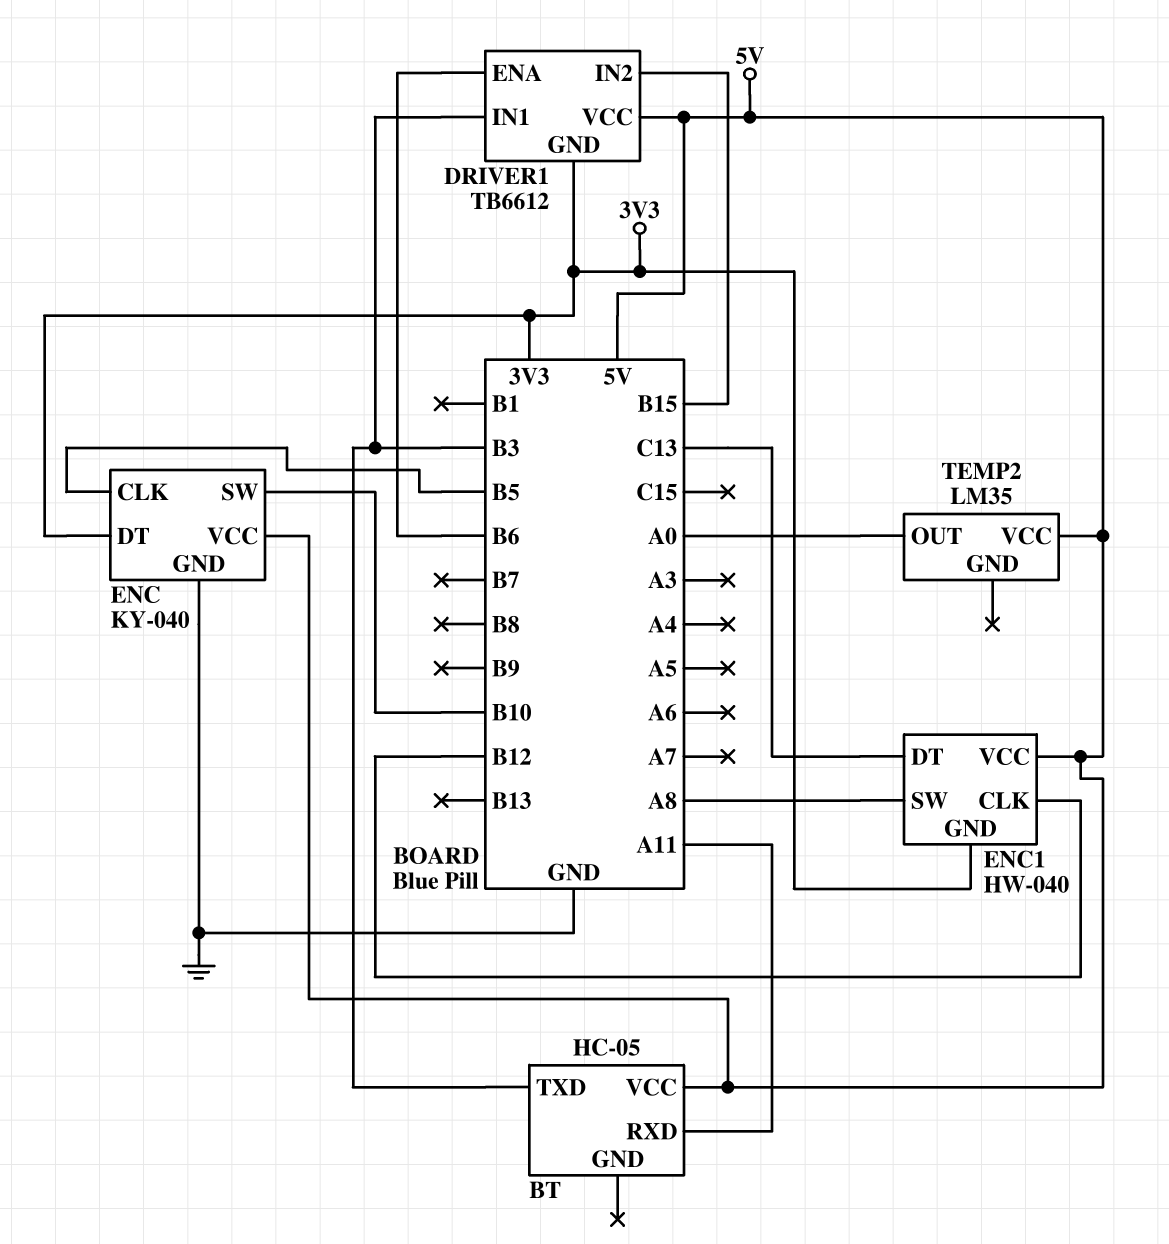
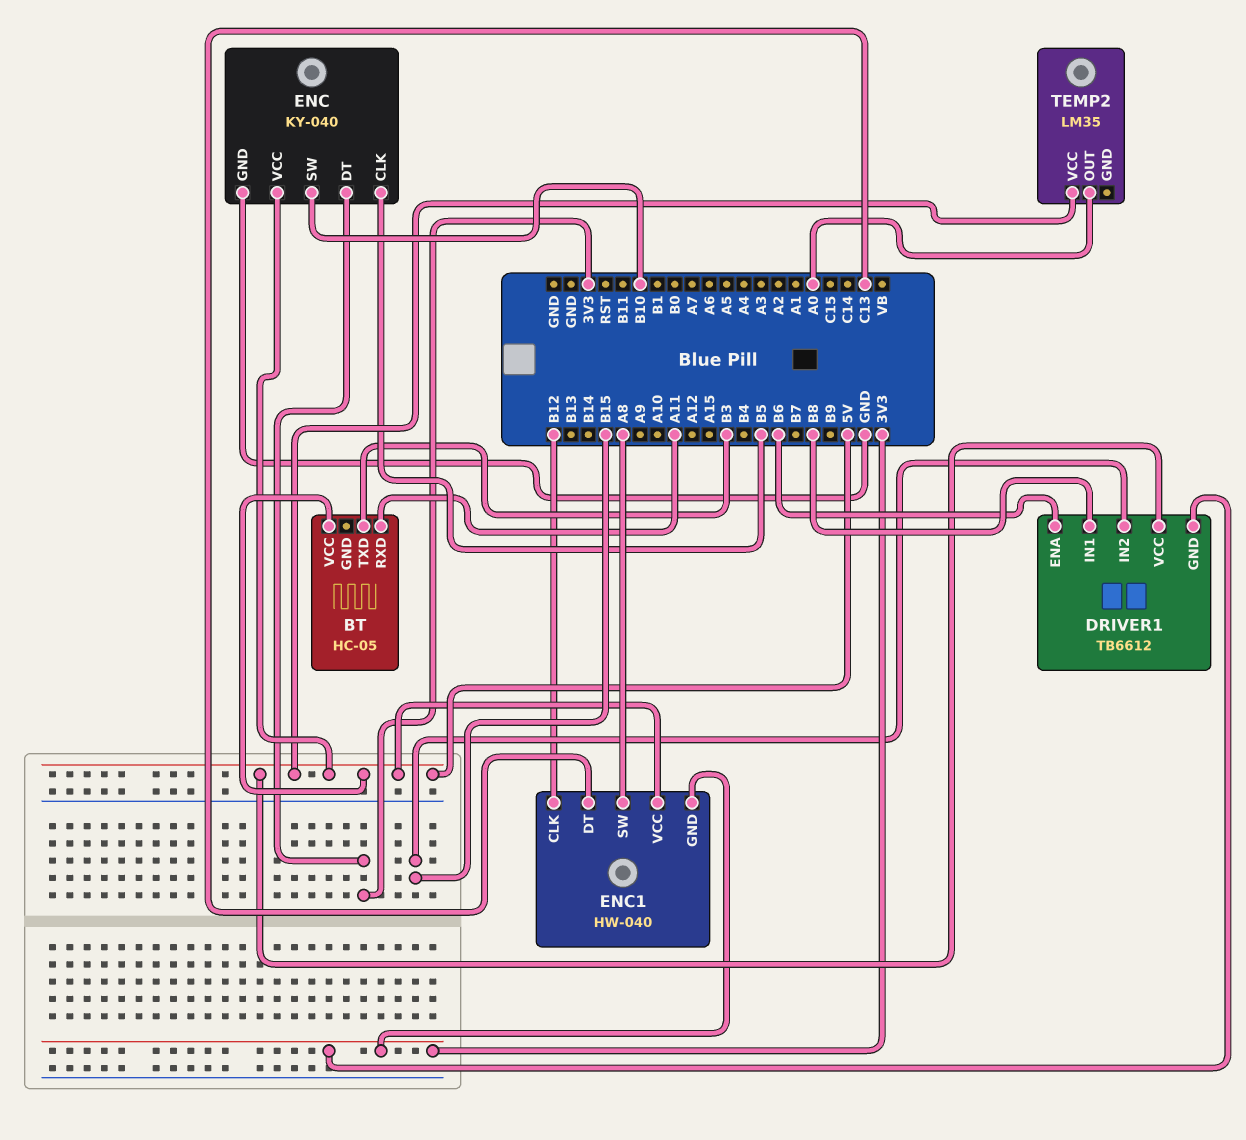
DRIVER1 pin IN1: B3 -> B8

